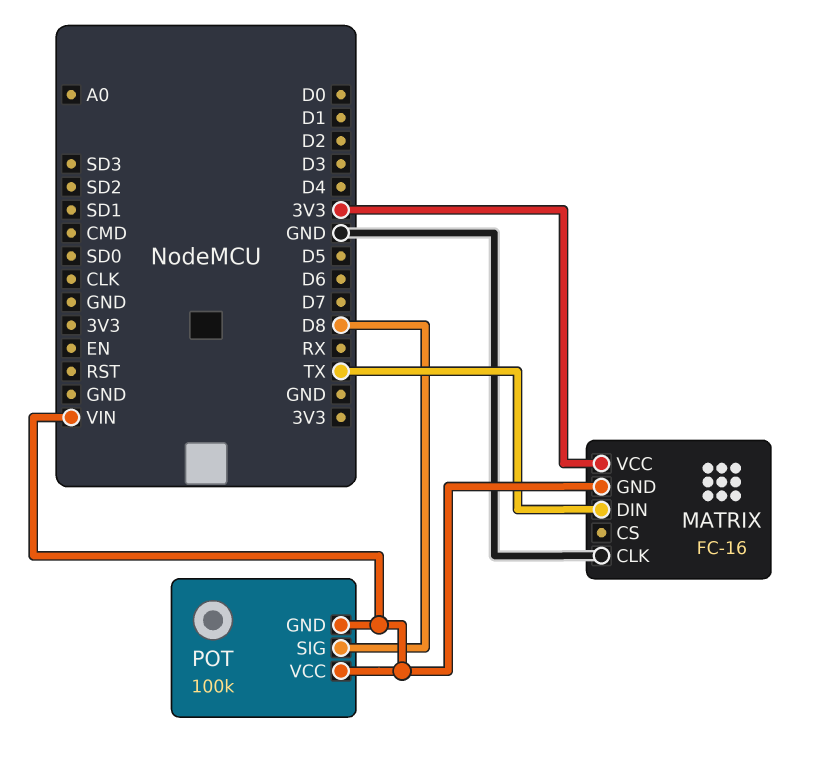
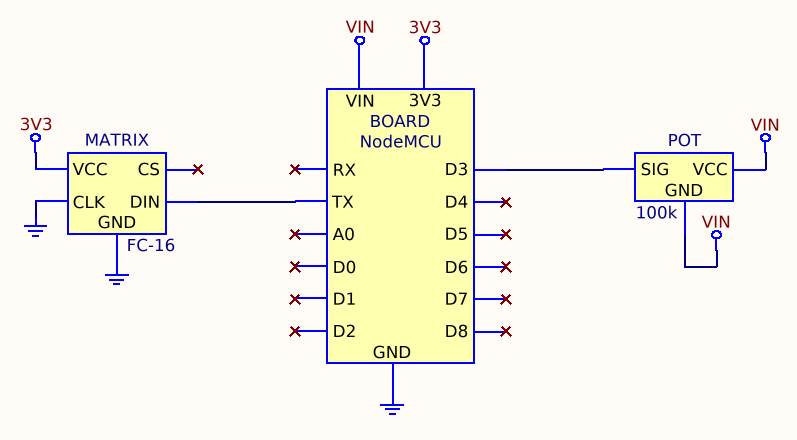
MATRIX pin GND: VIN -> GND
POT pin SIG: D8 -> D3

